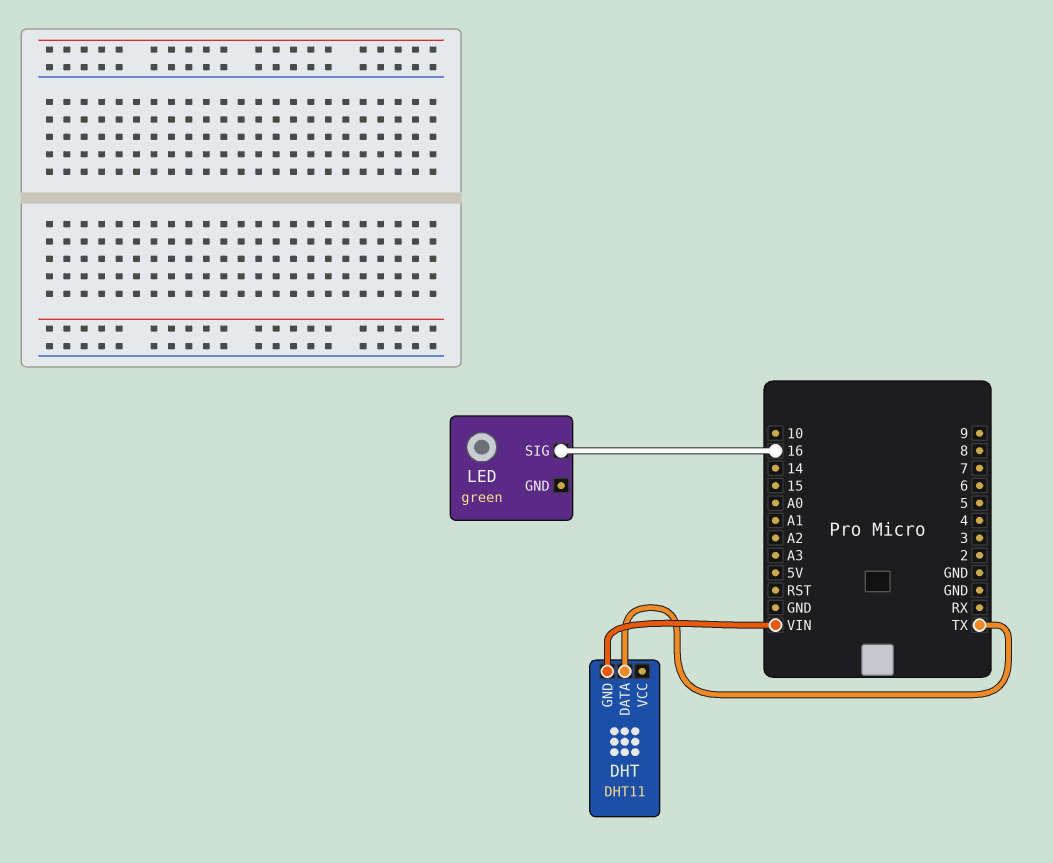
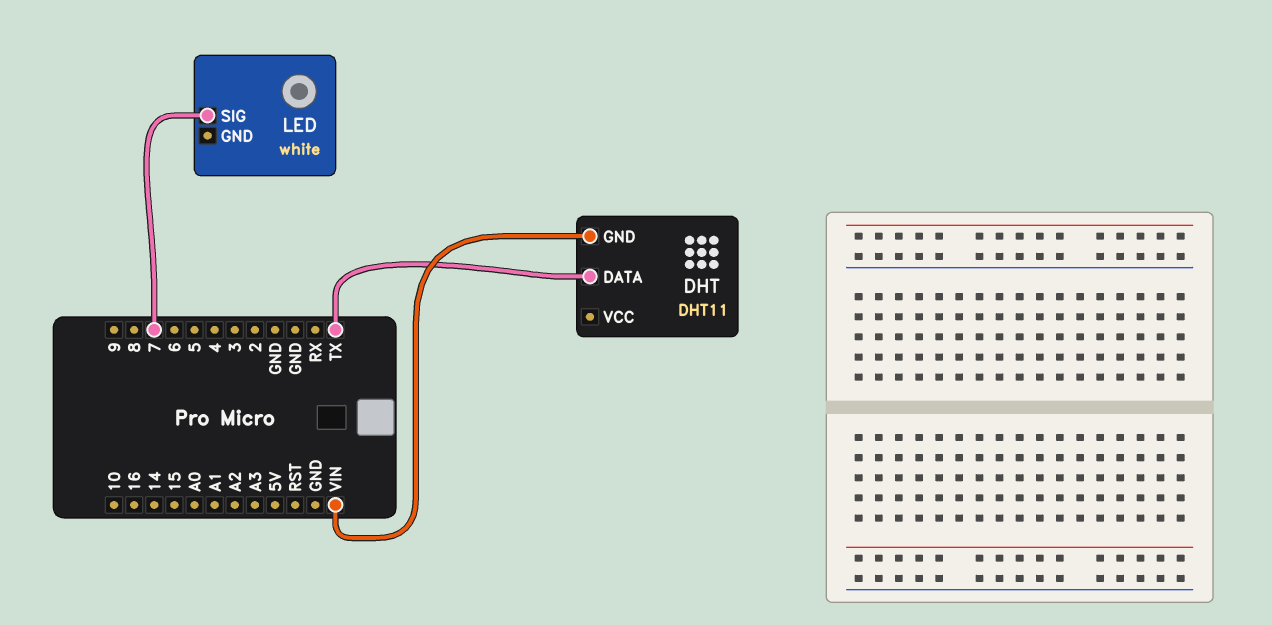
LED: green -> white
LED pin SIG: 16 -> 7

